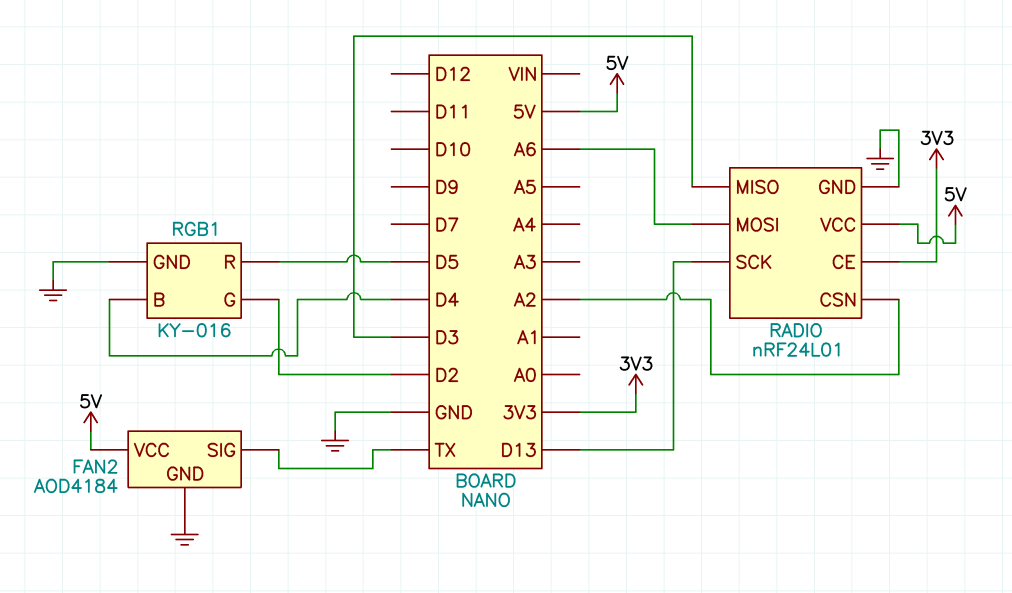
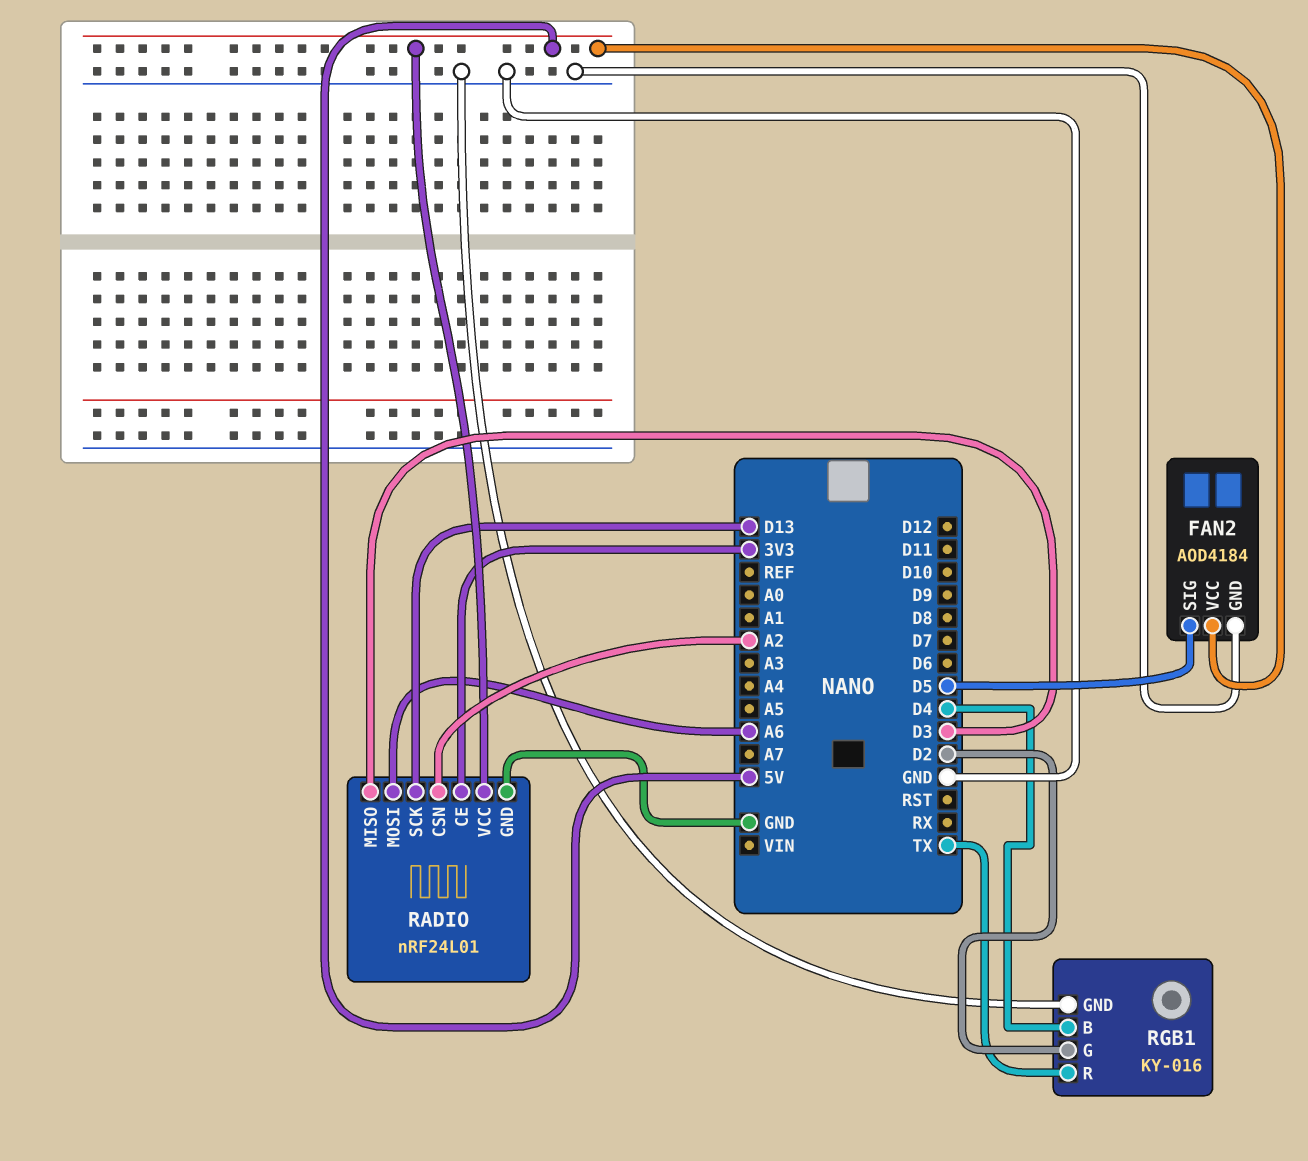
FAN2 pin SIG: TX -> D5
RGB1 pin R: D5 -> TX

